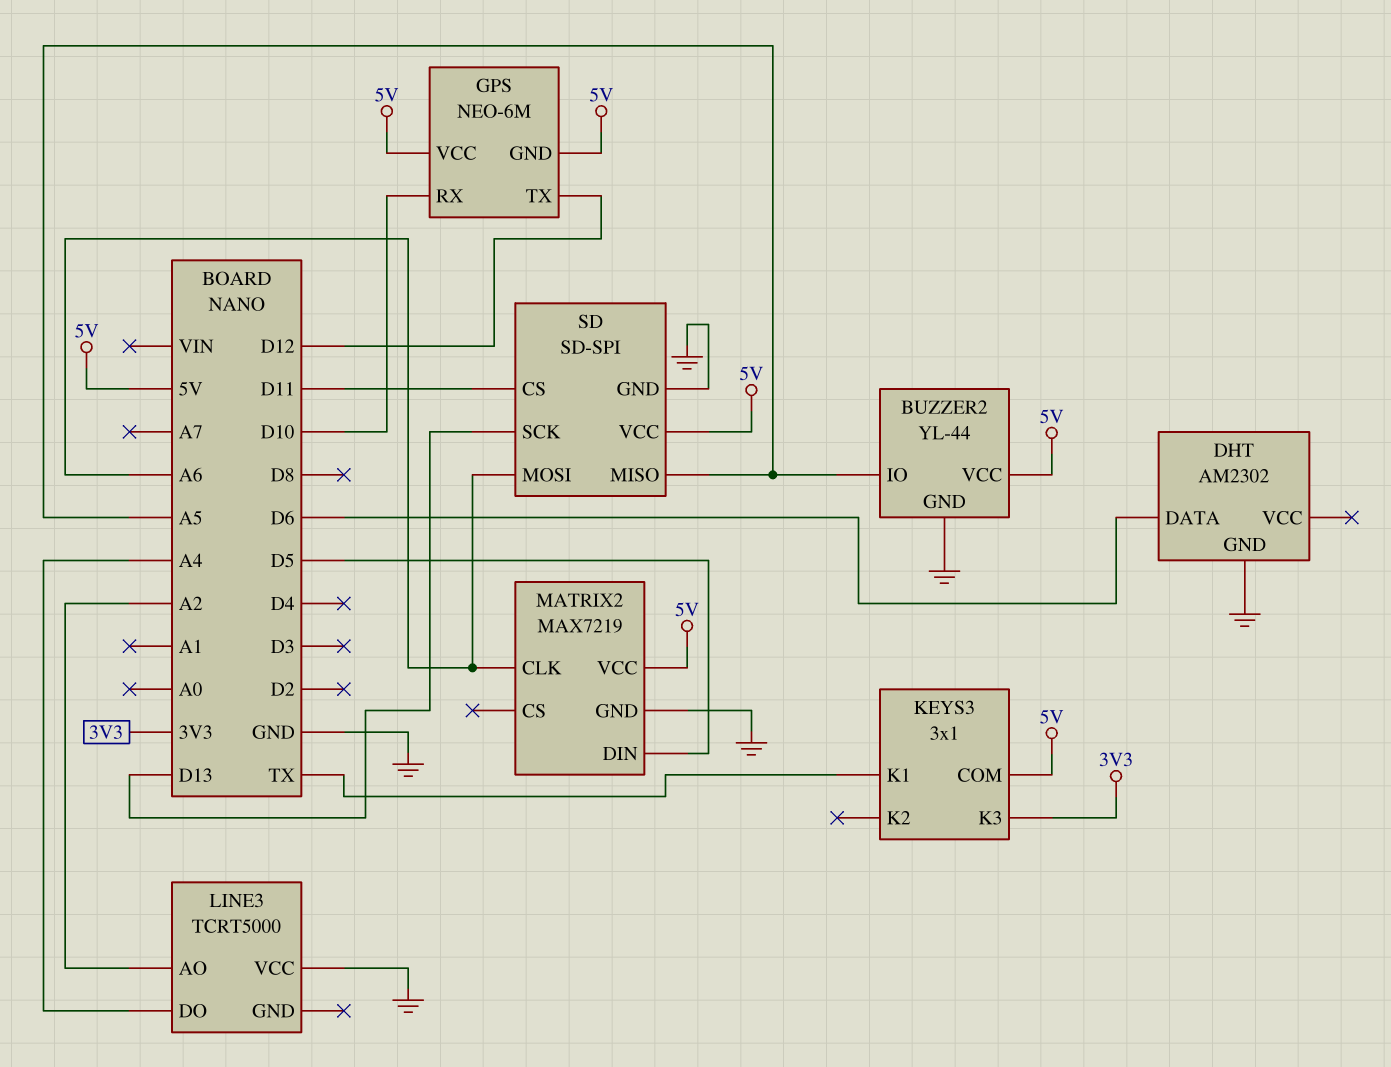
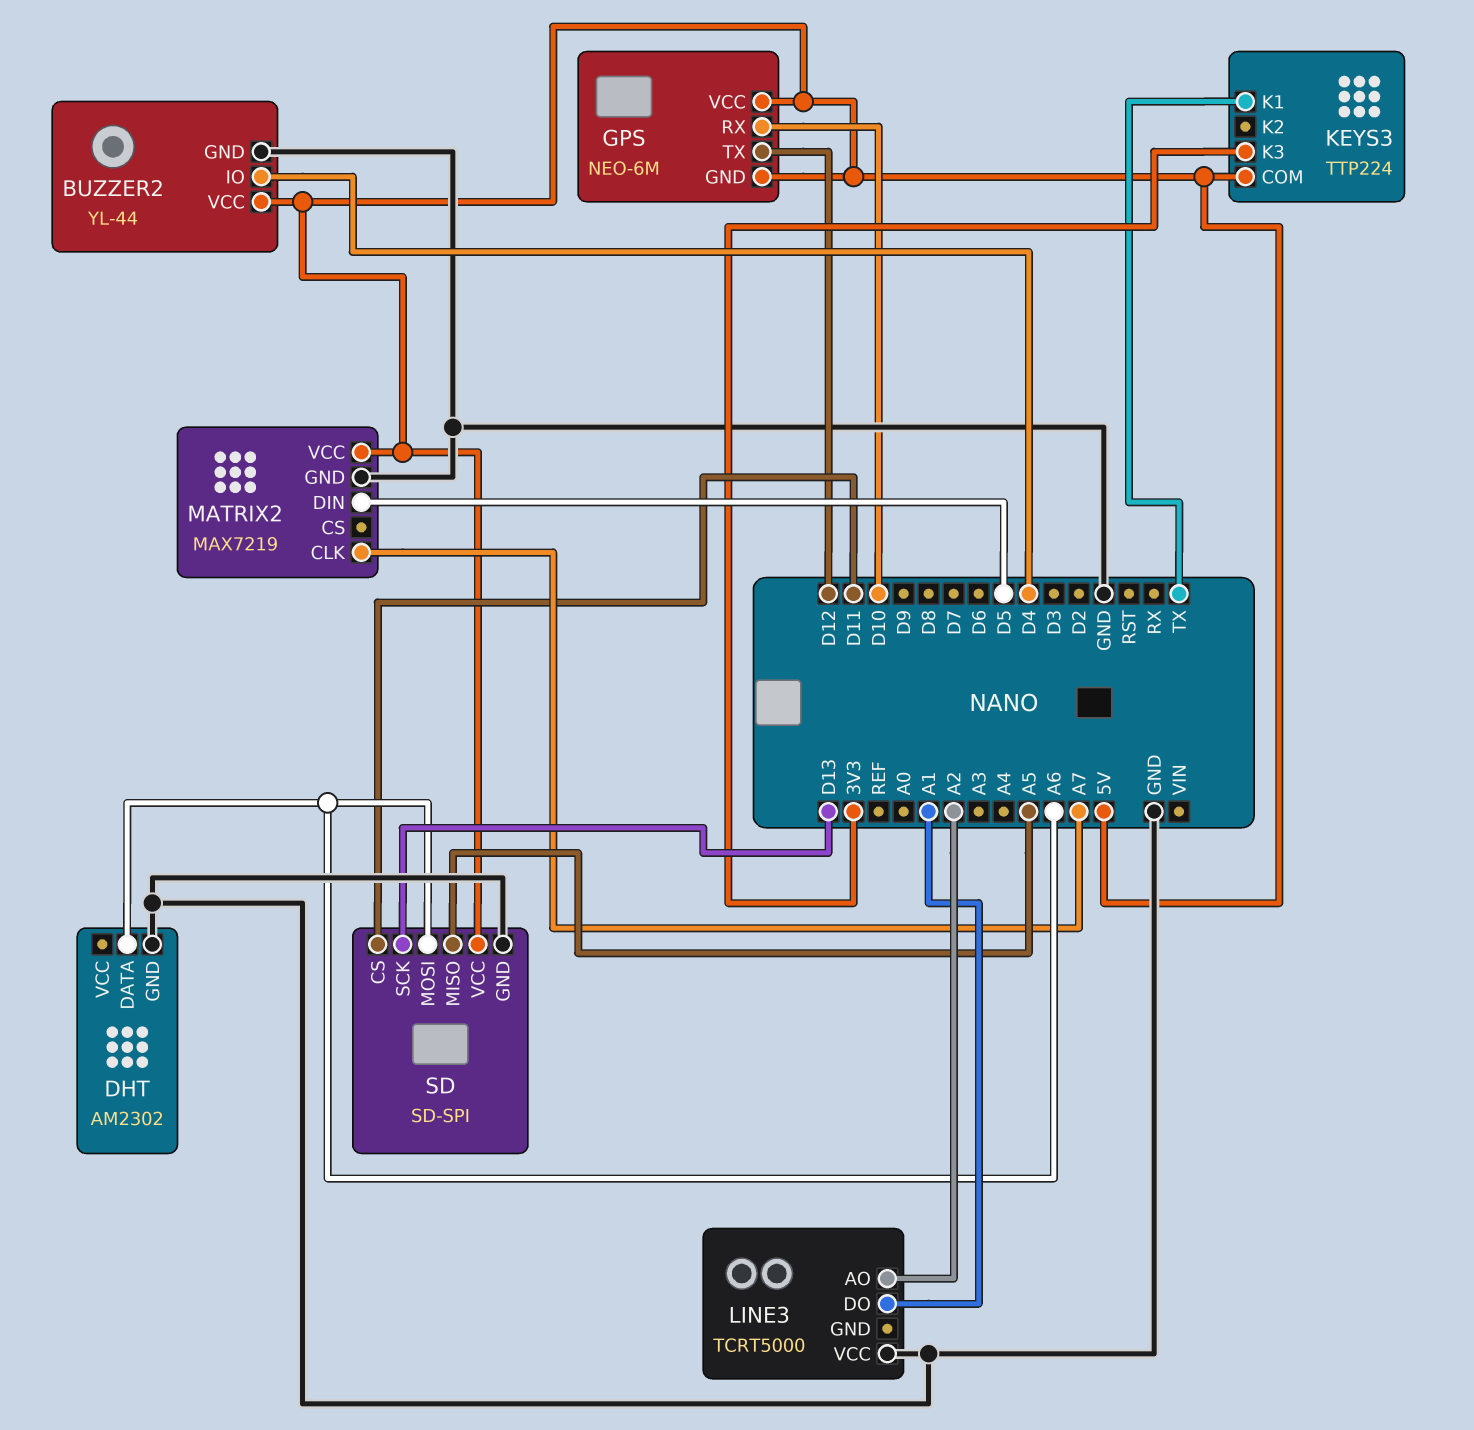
BUZZER2 pin IO: A5 -> D4
DHT pin DATA: D6 -> A6
KEYS3: 3x1 -> TTP224
LINE3 pin DO: A4 -> A1
MATRIX2 pin CLK: A6 -> A7

